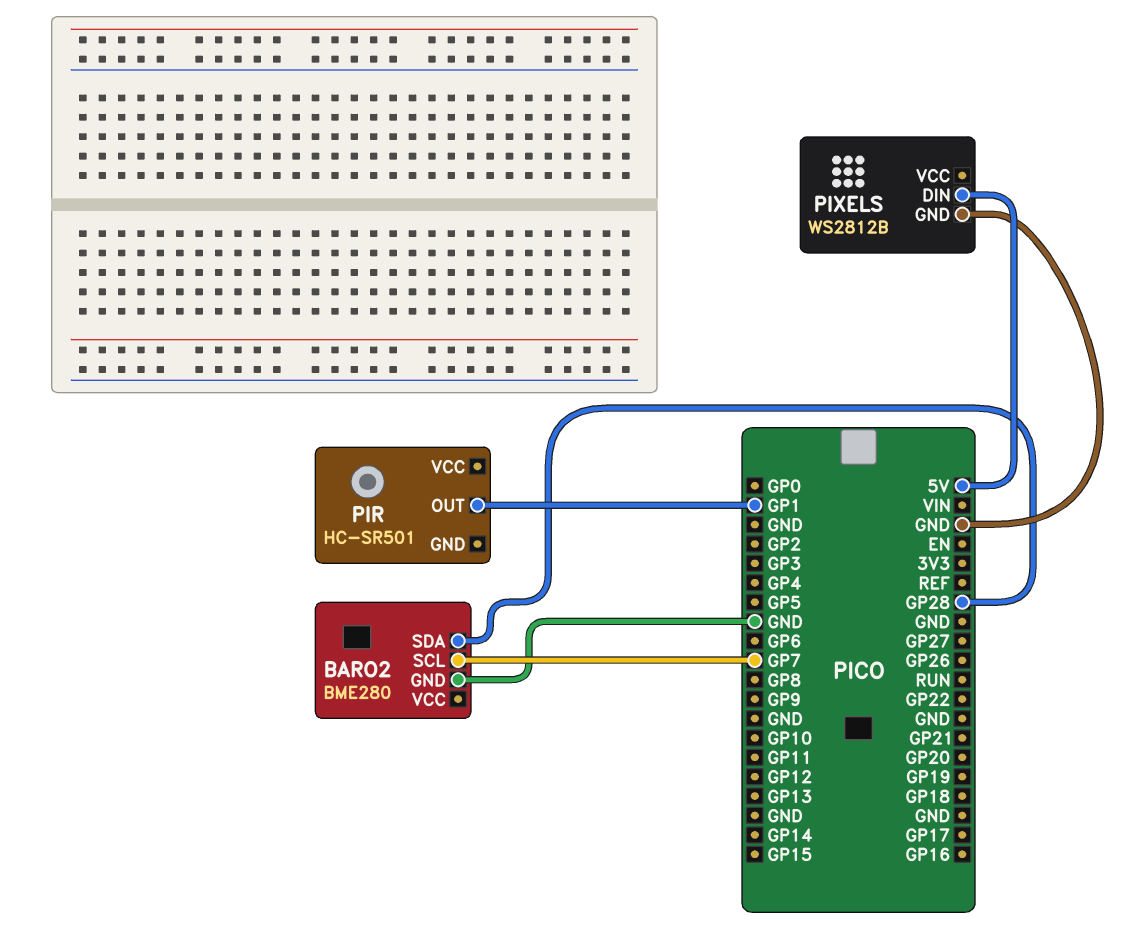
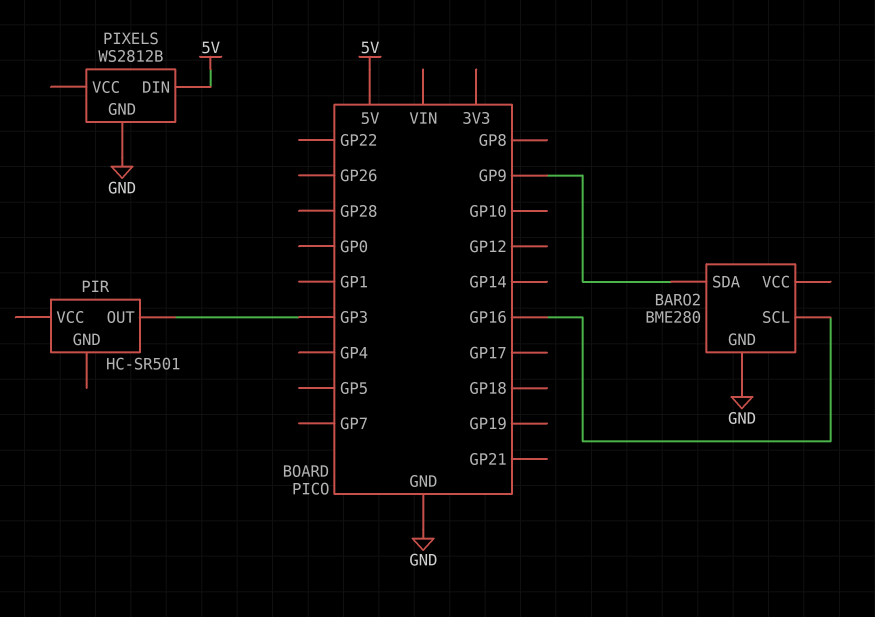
BARO2 pin SCL: GP7 -> GP16
BARO2 pin SDA: GP28 -> GP9
PIR pin OUT: GP1 -> GP3

